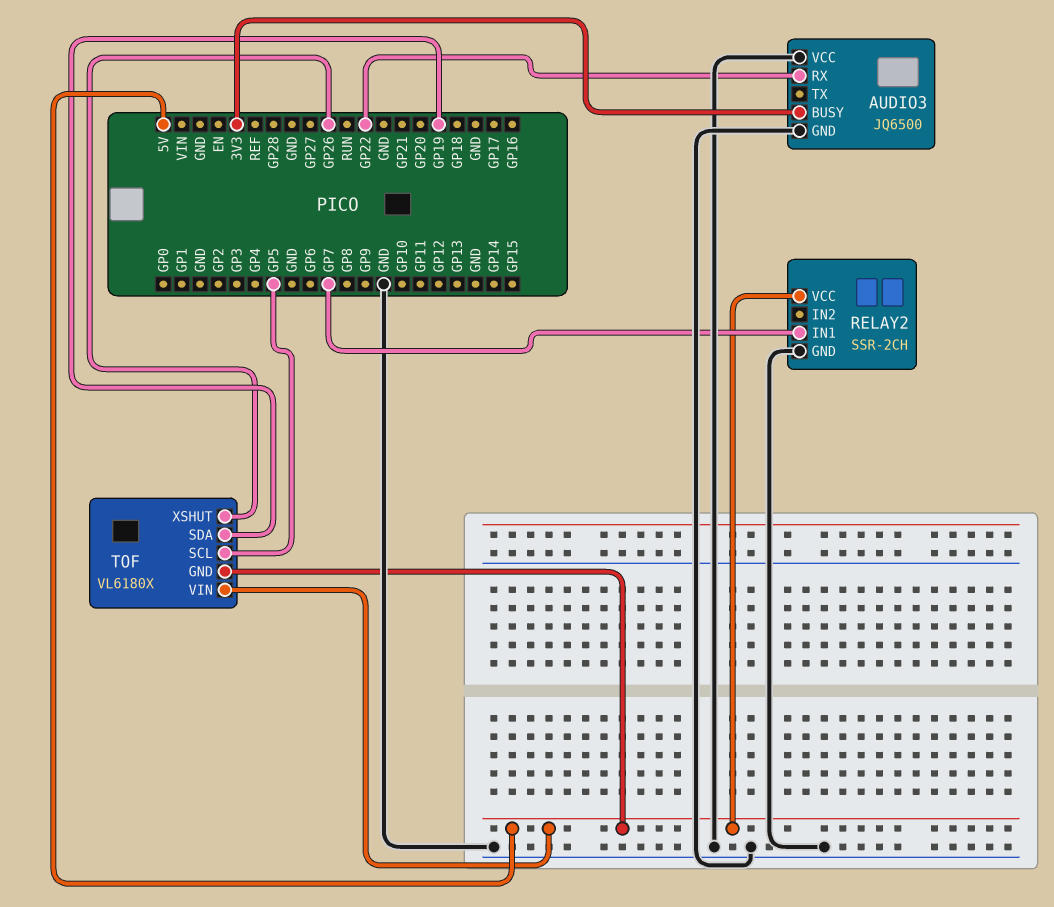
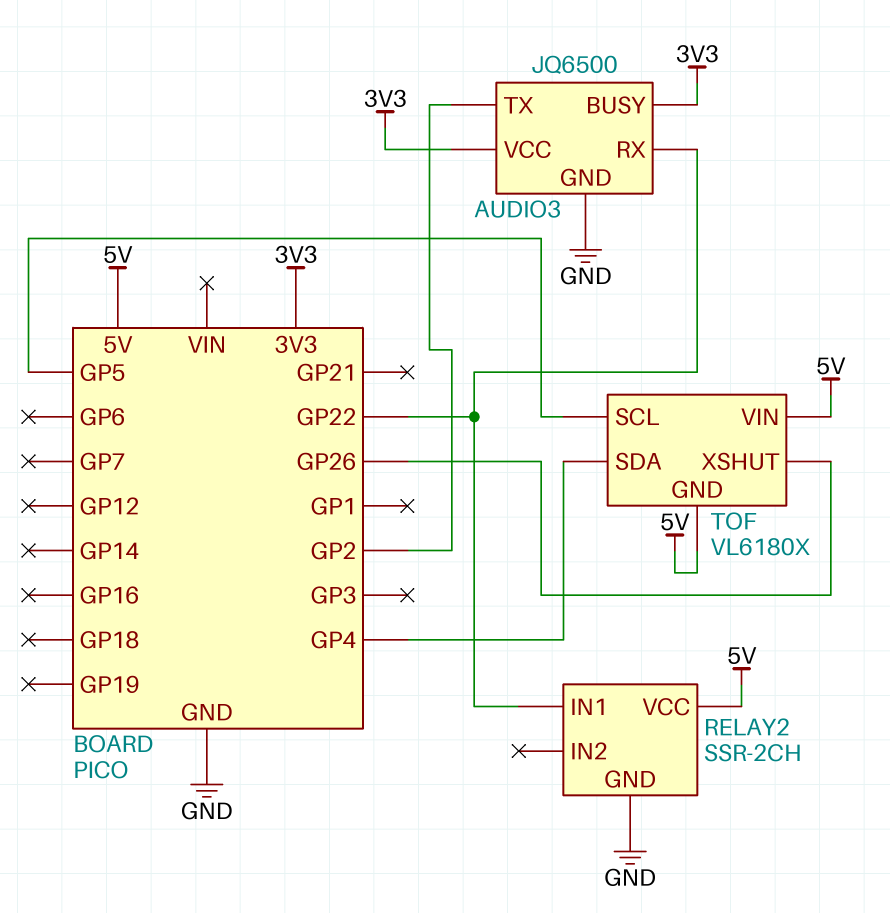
AUDIO3 pin TX: none -> GP2
AUDIO3 pin VCC: GND -> 3V3
RELAY2 pin IN1: GP7 -> GP22
TOF pin SDA: GP19 -> GP4

